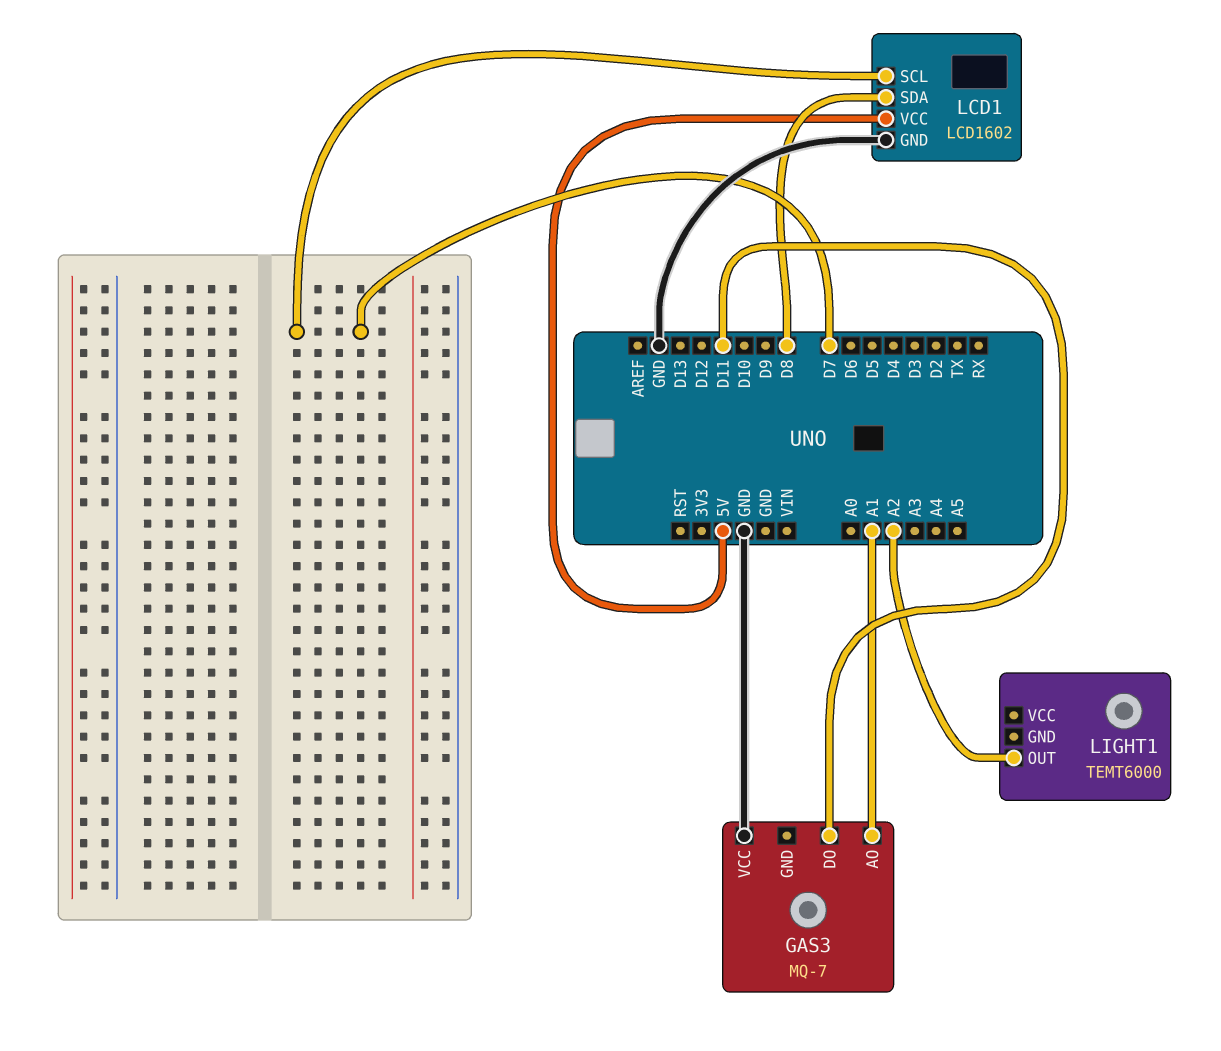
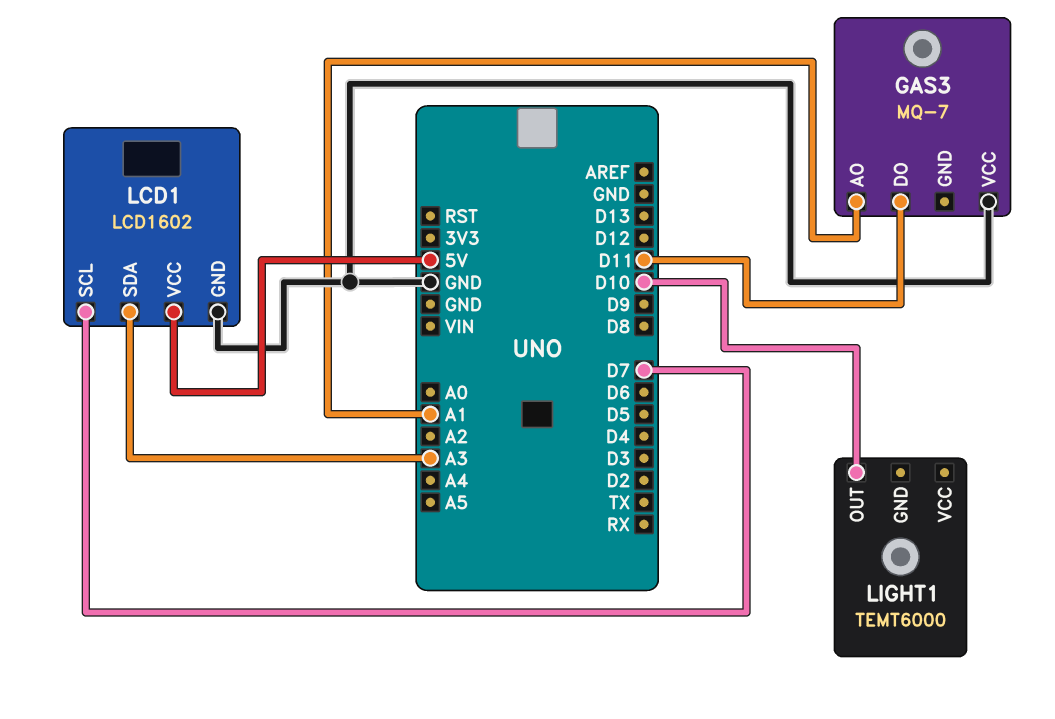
LCD1 pin SDA: D8 -> A3
LIGHT1 pin OUT: A2 -> D10

